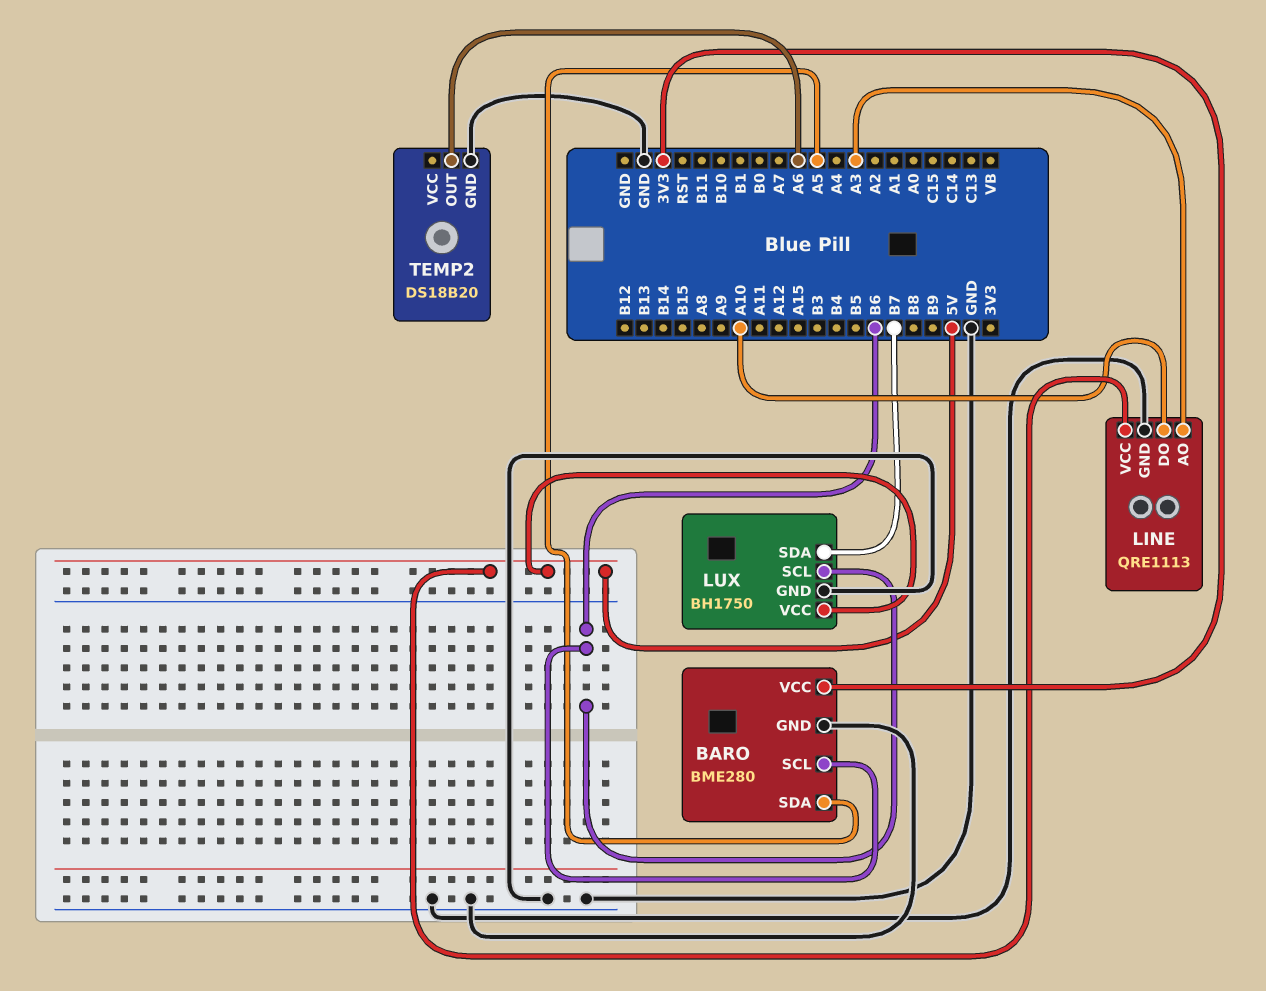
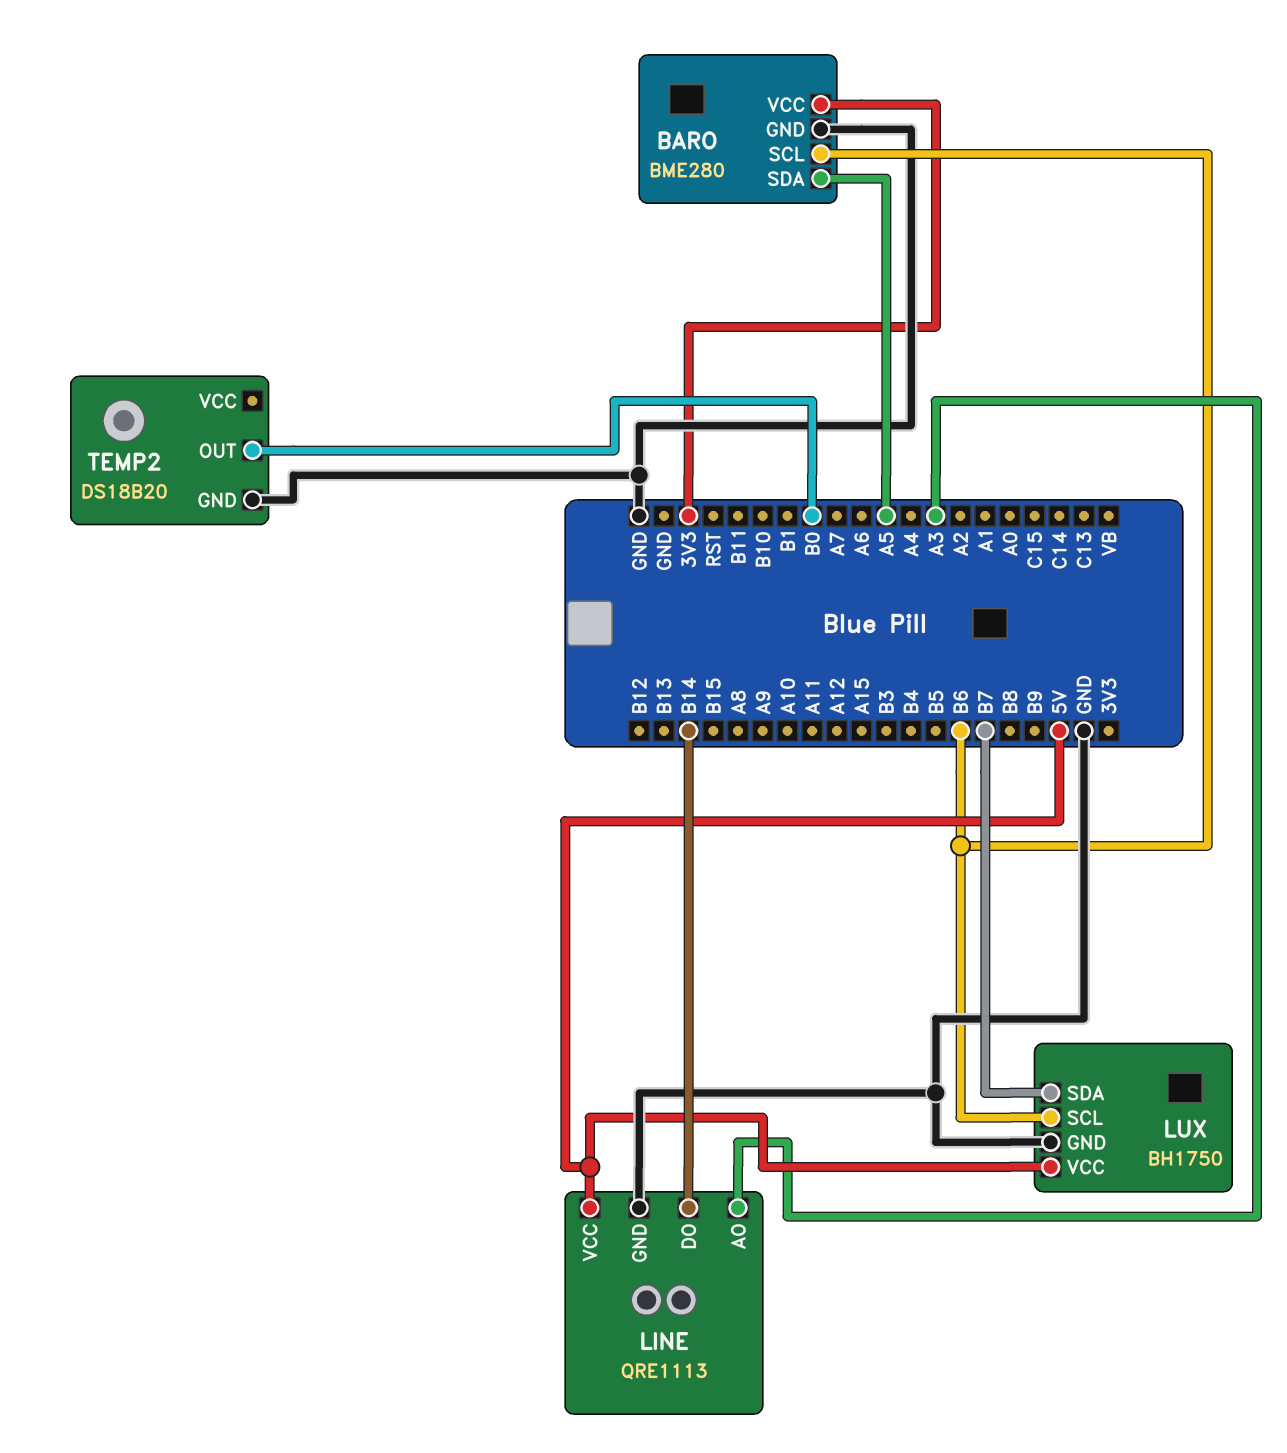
LINE pin DO: A10 -> B14
TEMP2 pin OUT: A6 -> B0

